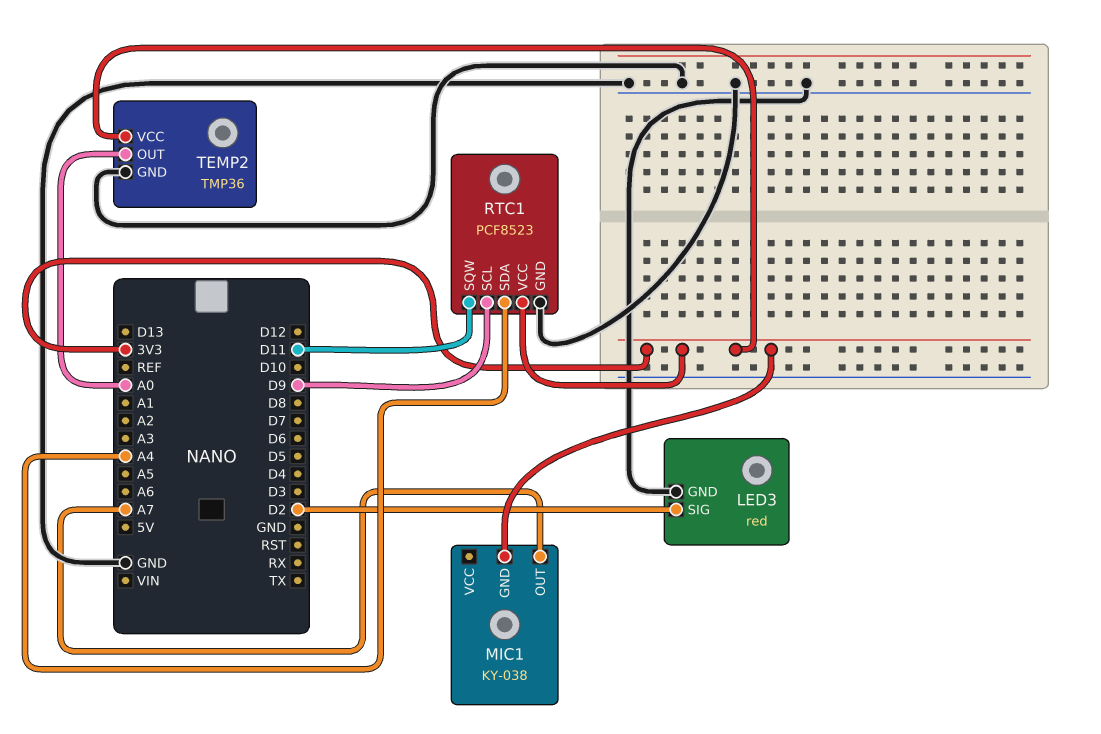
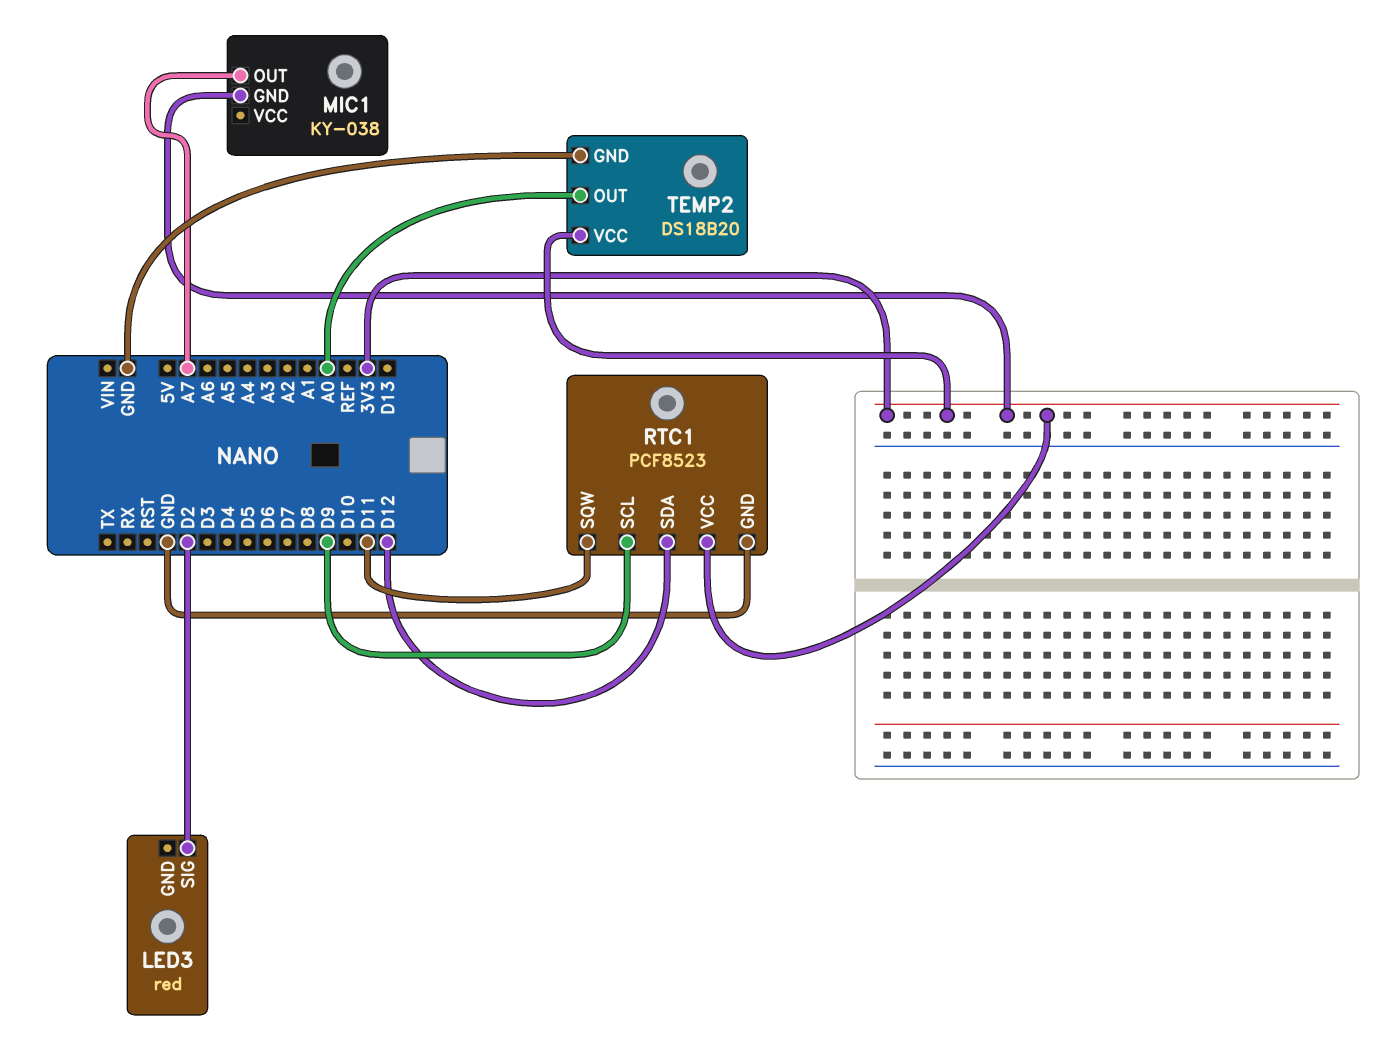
LED3 pin GND: GND -> none
RTC1 pin SDA: A4 -> D12
TEMP2: TMP36 -> DS18B20

